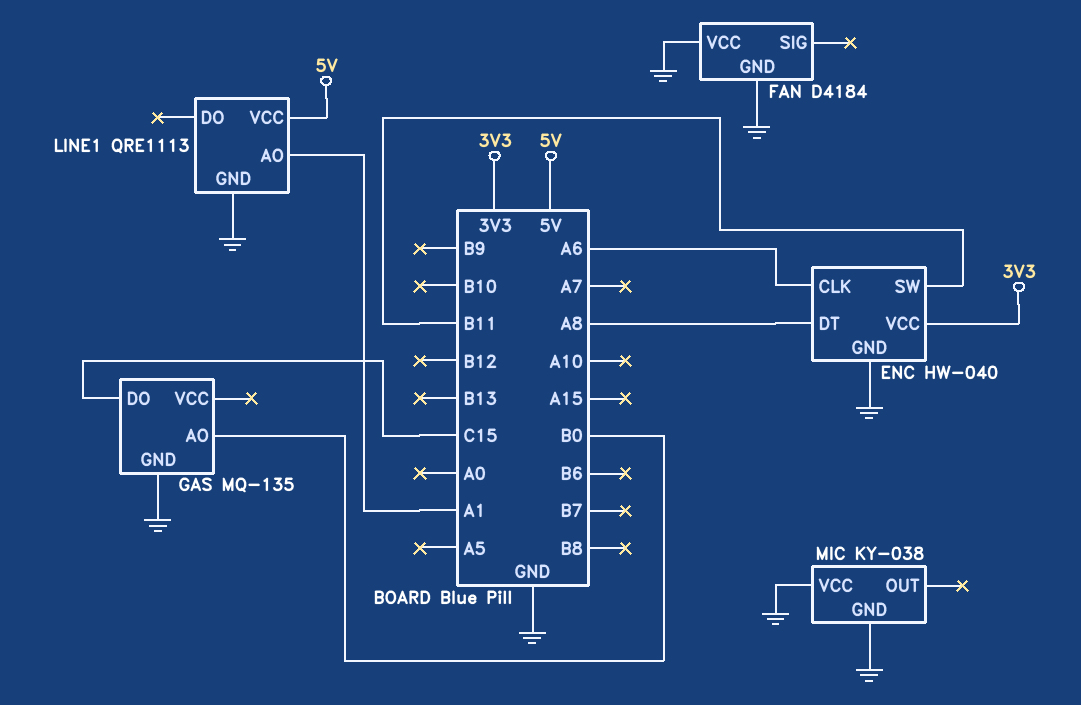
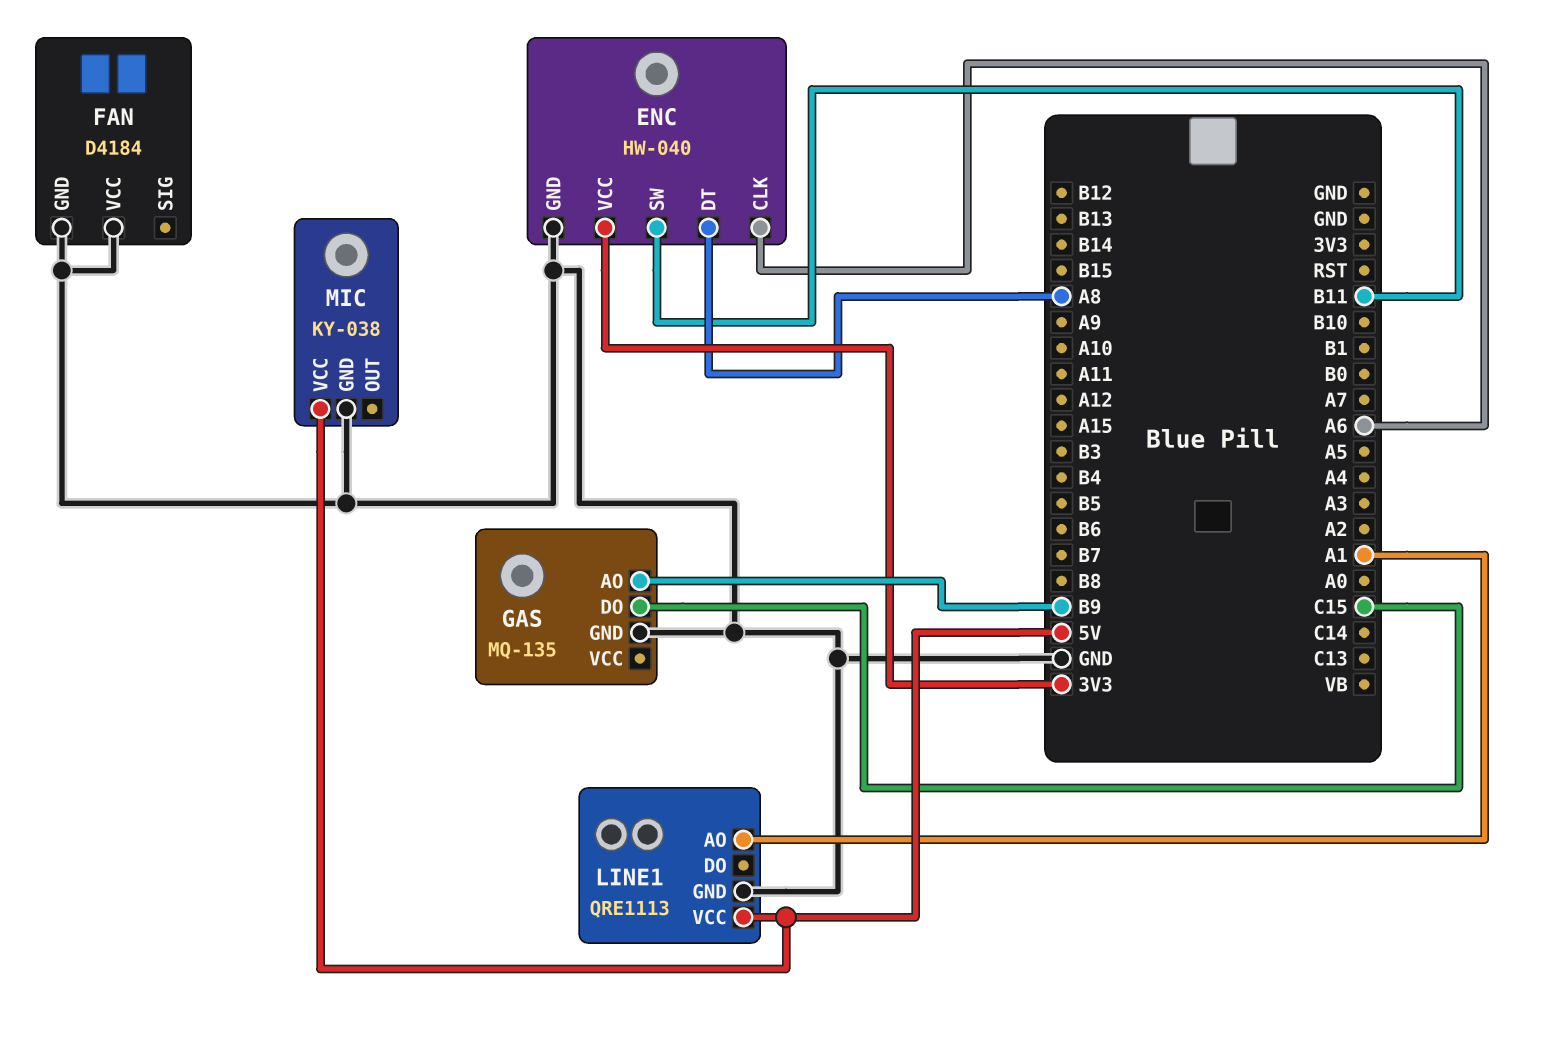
GAS pin AO: B0 -> B9
MIC pin VCC: GND -> 5V

